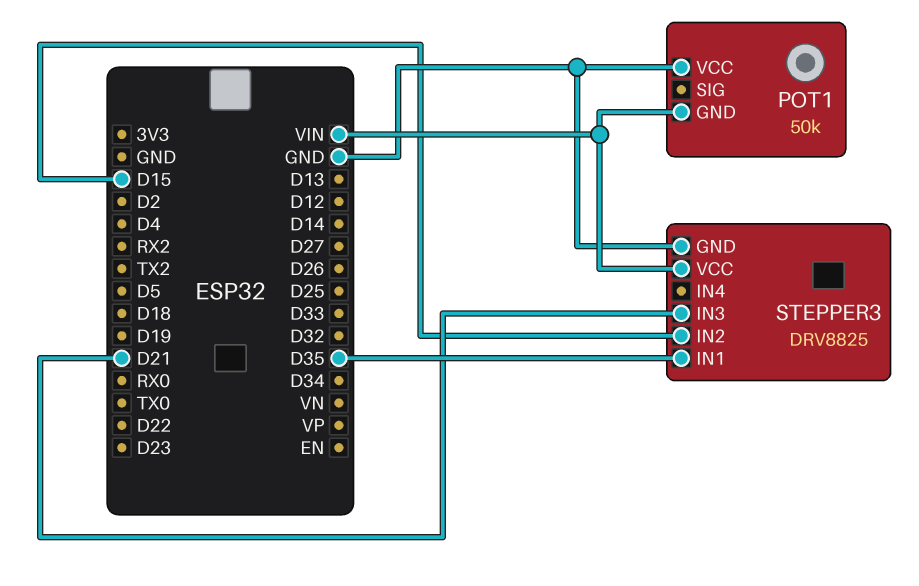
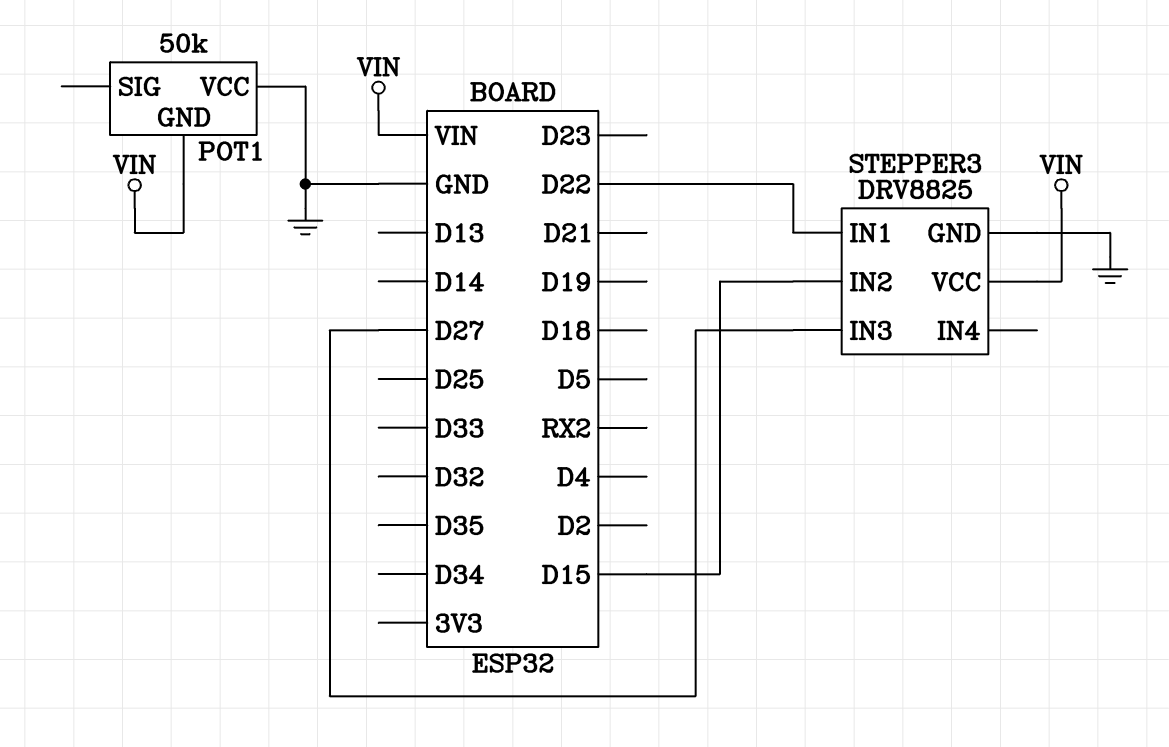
STEPPER3 pin IN1: D35 -> D22
STEPPER3 pin IN3: D21 -> D27

